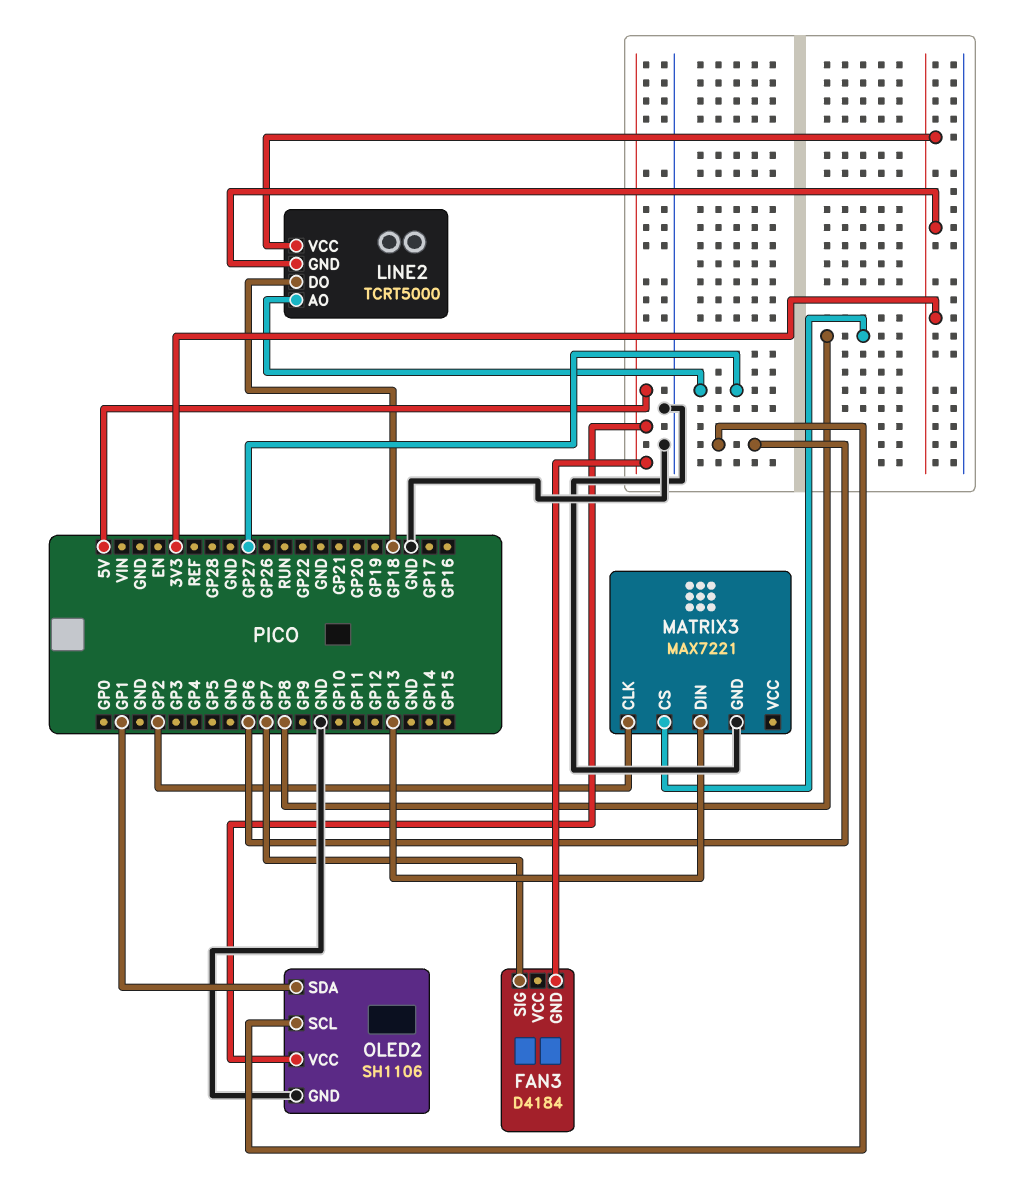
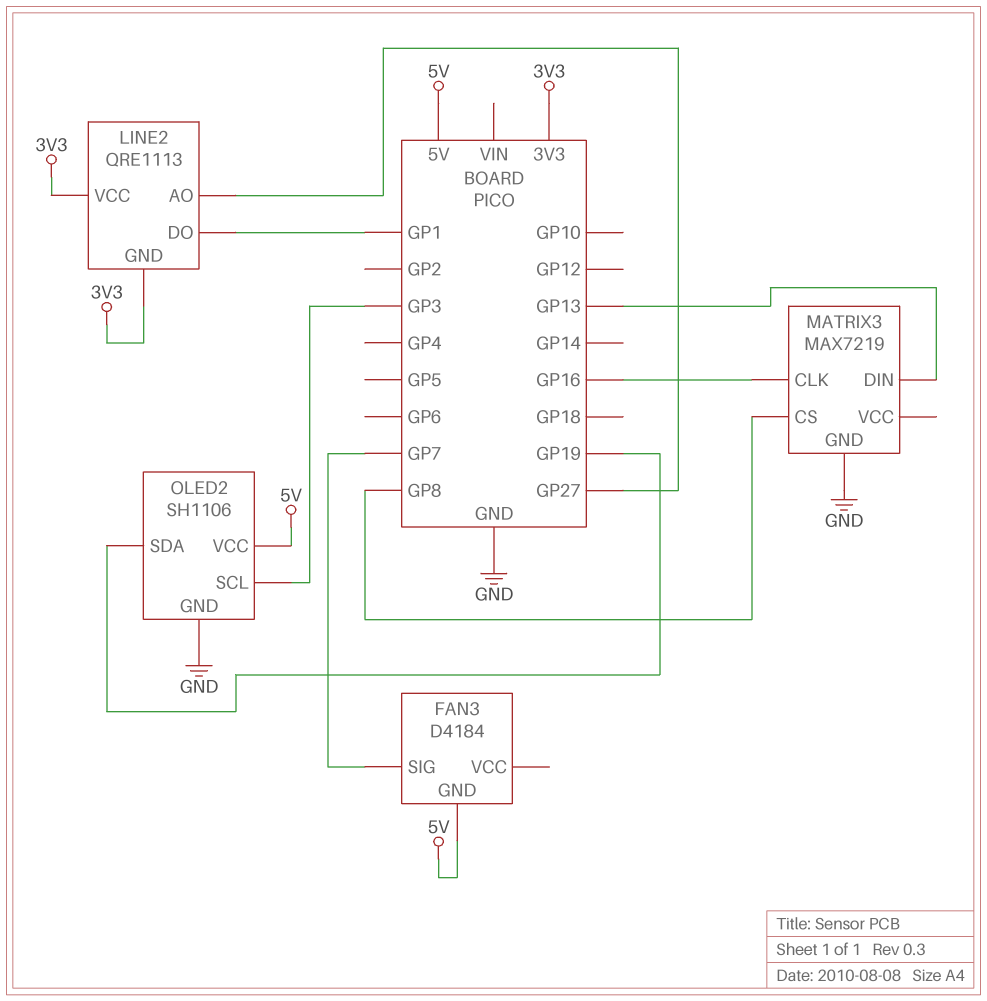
LINE2: TCRT5000 -> QRE1113
LINE2 pin DO: GP18 -> GP1
MATRIX3: MAX7221 -> MAX7219
MATRIX3 pin CLK: GP2 -> GP16
OLED2 pin SCL: GP6 -> GP3
OLED2 pin SDA: GP1 -> GP19

